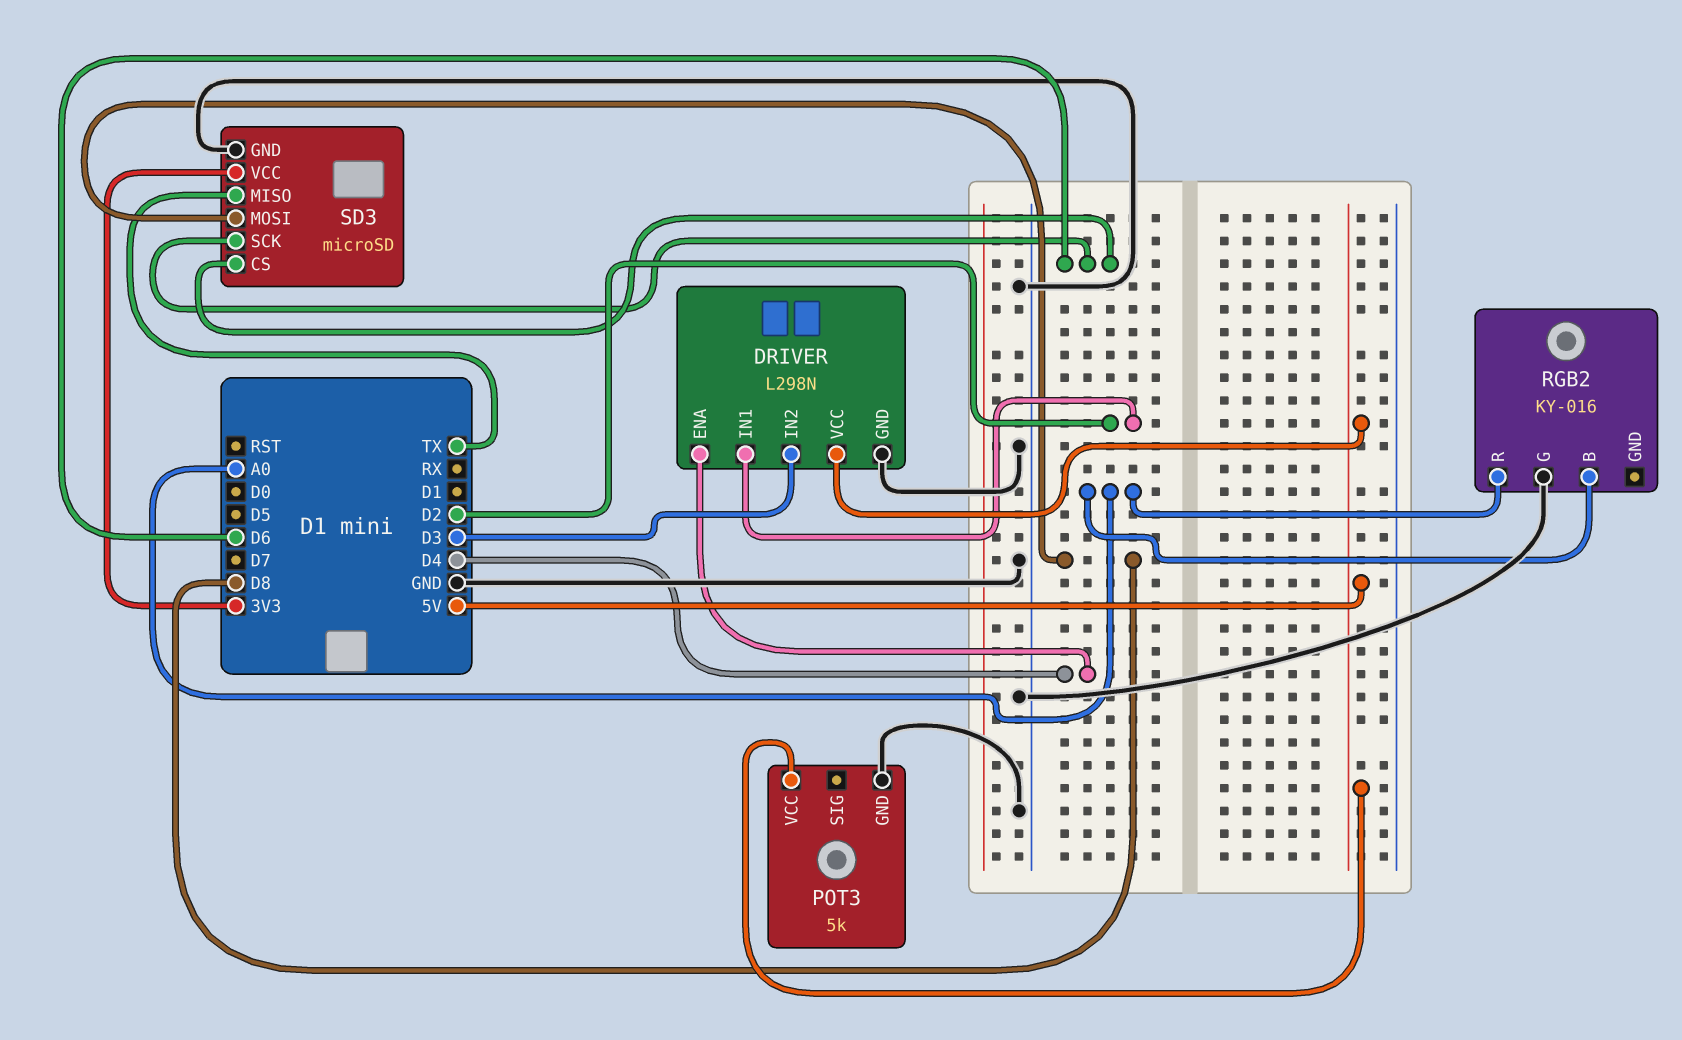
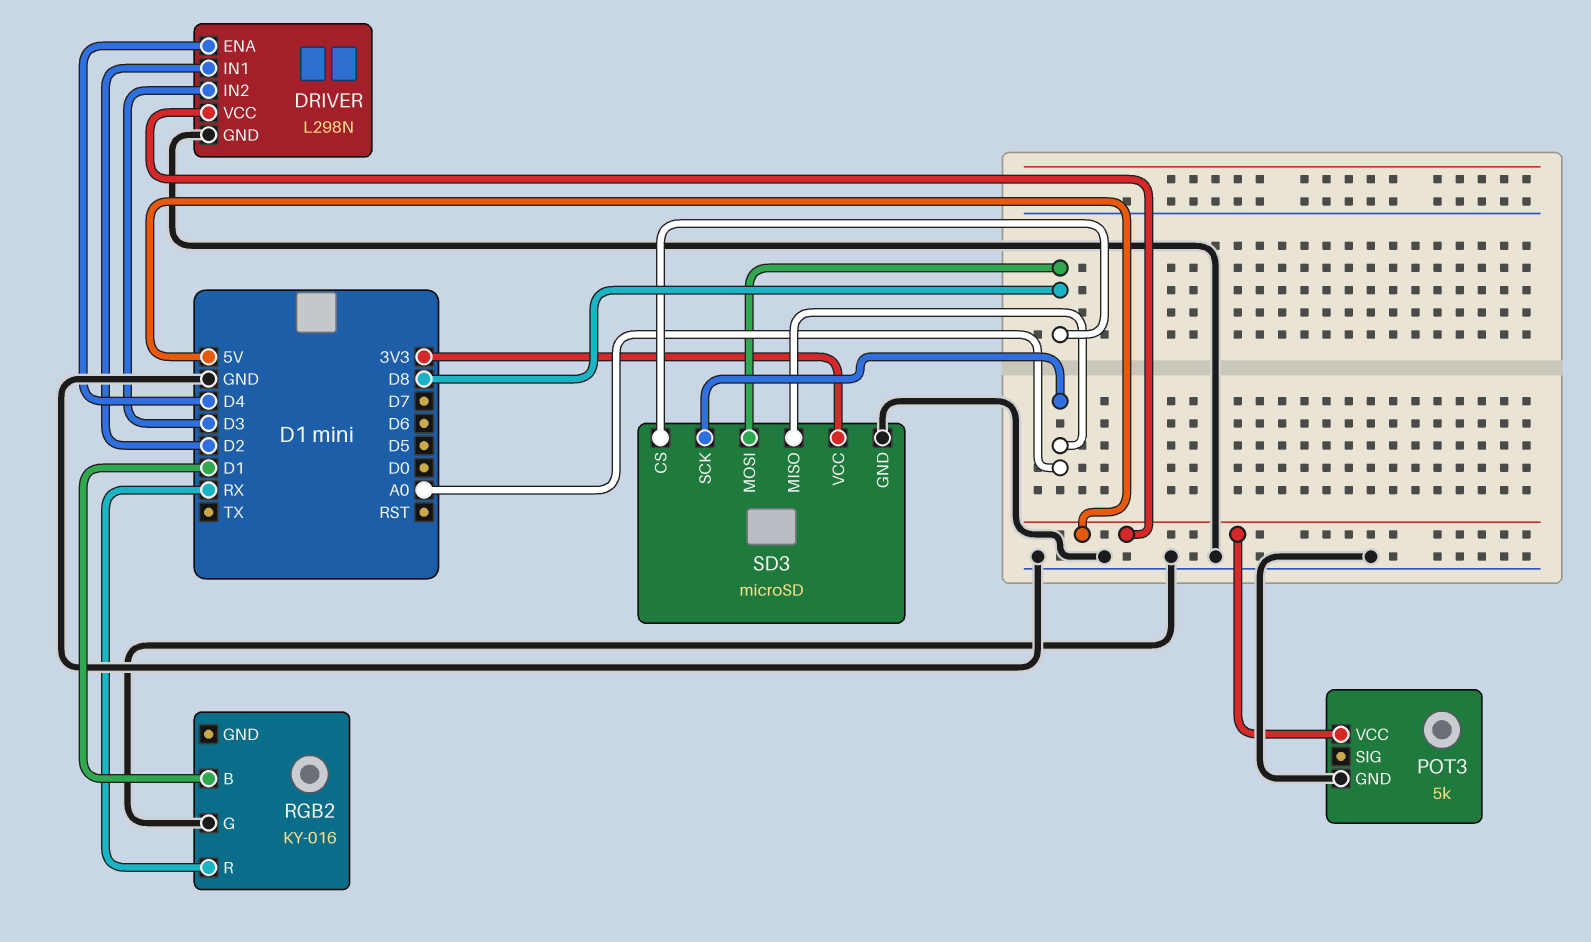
RGB2 pin B: A0 -> D1
RGB2 pin R: A0 -> RX
SD3 pin CS: D6 -> D8
SD3 pin MISO: TX -> A0
SD3 pin SCK: D6 -> A0

